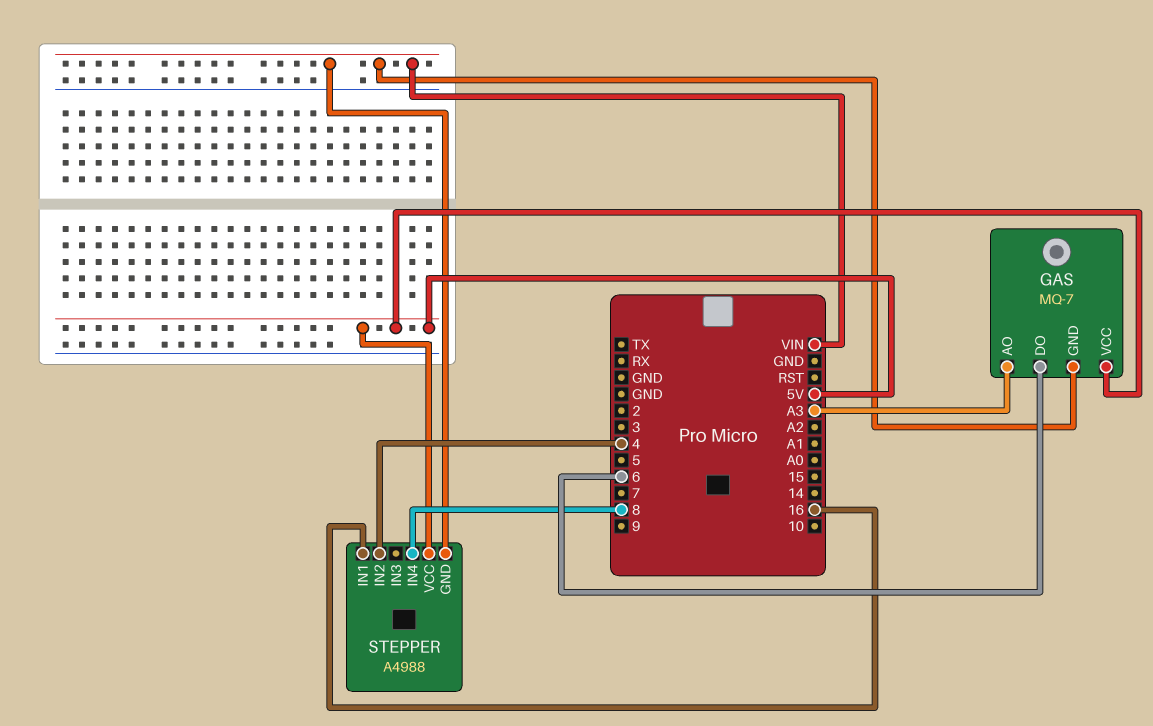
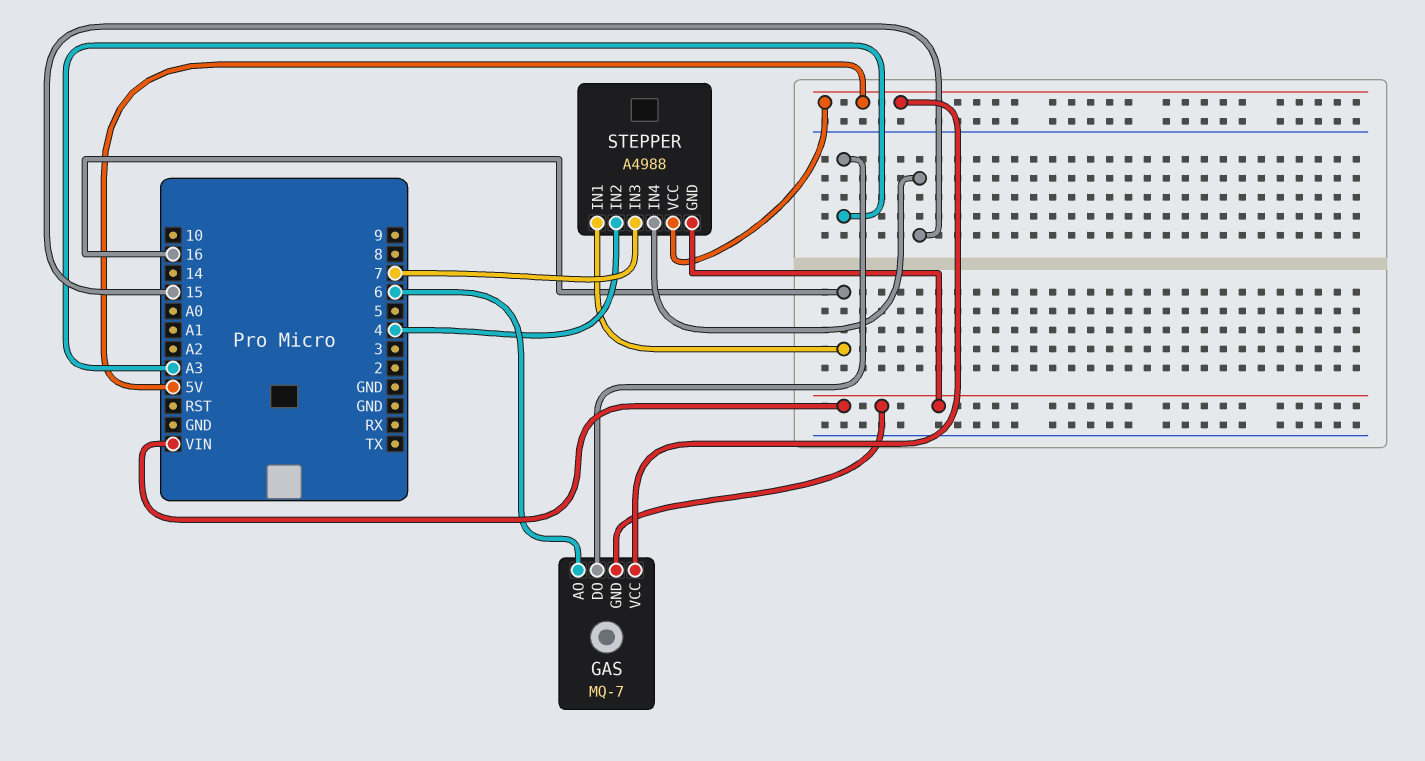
GAS pin AO: A3 -> 6
GAS pin DO: 6 -> A3
STEPPER pin IN3: none -> 7
STEPPER pin IN4: 8 -> 15

